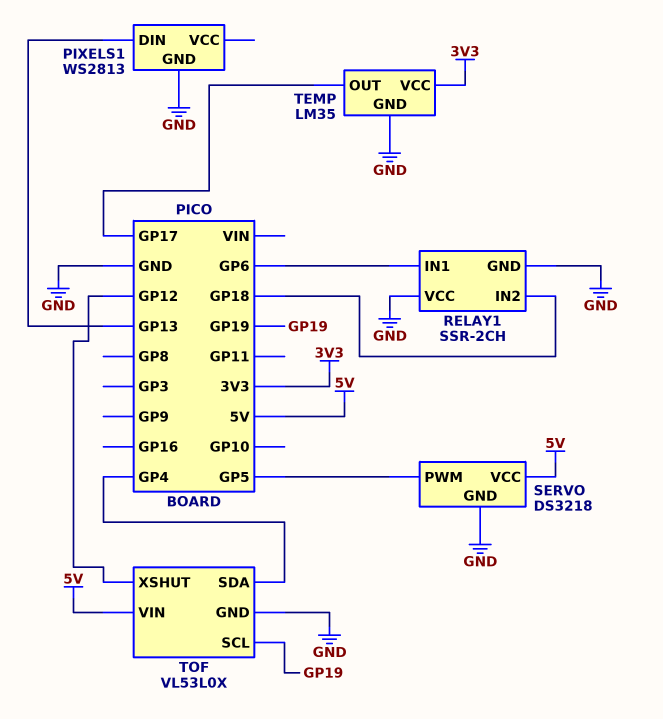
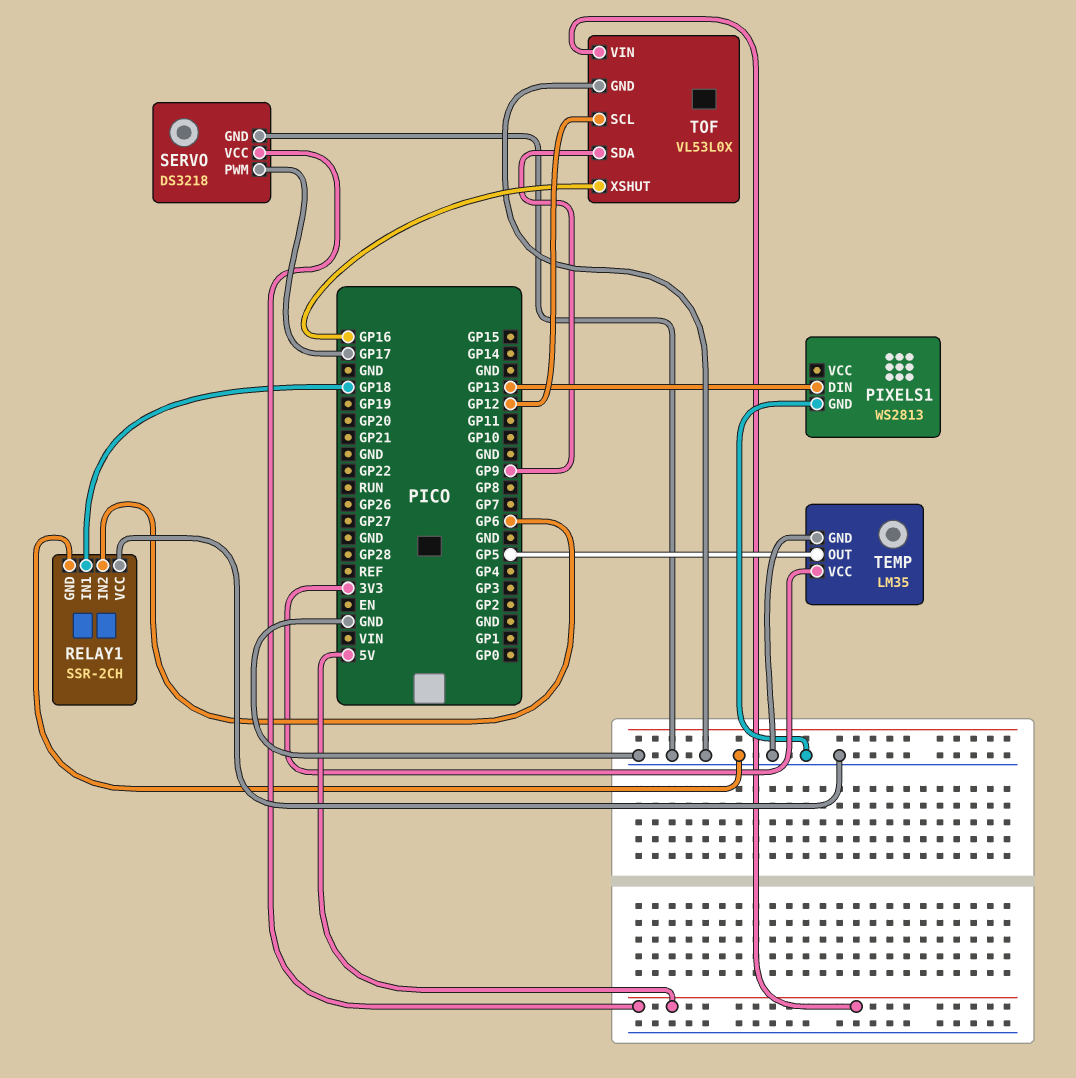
RELAY1 pin IN1: GP6 -> GP18
RELAY1 pin IN2: GP18 -> GP6
SERVO pin PWM: GP5 -> GP17
TEMP pin OUT: GP17 -> GP5
TOF pin SCL: GP19 -> GP12
TOF pin SDA: GP4 -> GP9
TOF pin XSHUT: GP12 -> GP16

